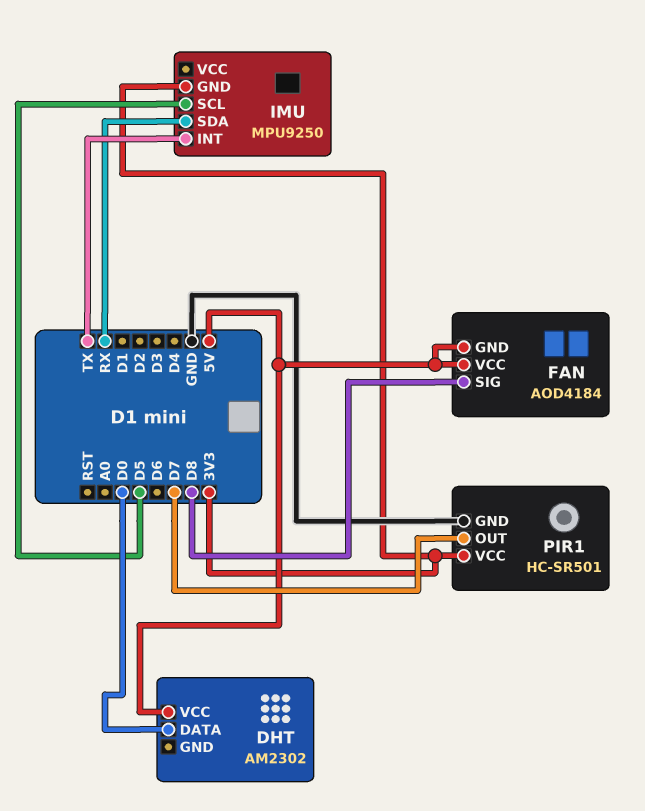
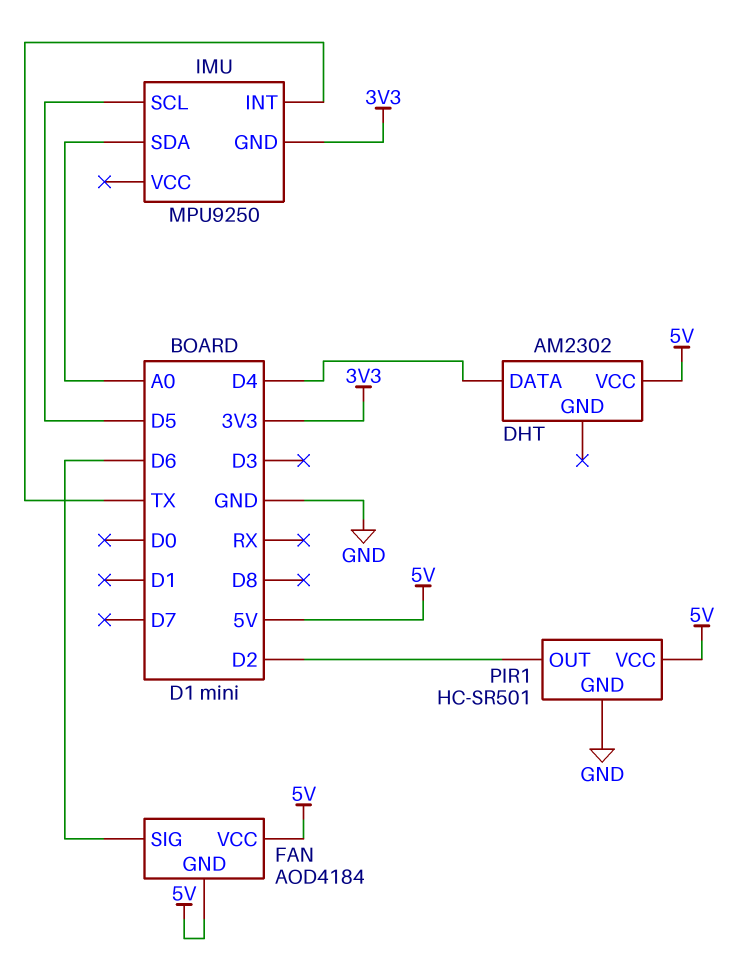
DHT pin DATA: D0 -> D4
FAN pin SIG: D8 -> D6
IMU pin SDA: RX -> A0
PIR1 pin OUT: D7 -> D2
PIR1 pin VCC: 3V3 -> 5V

